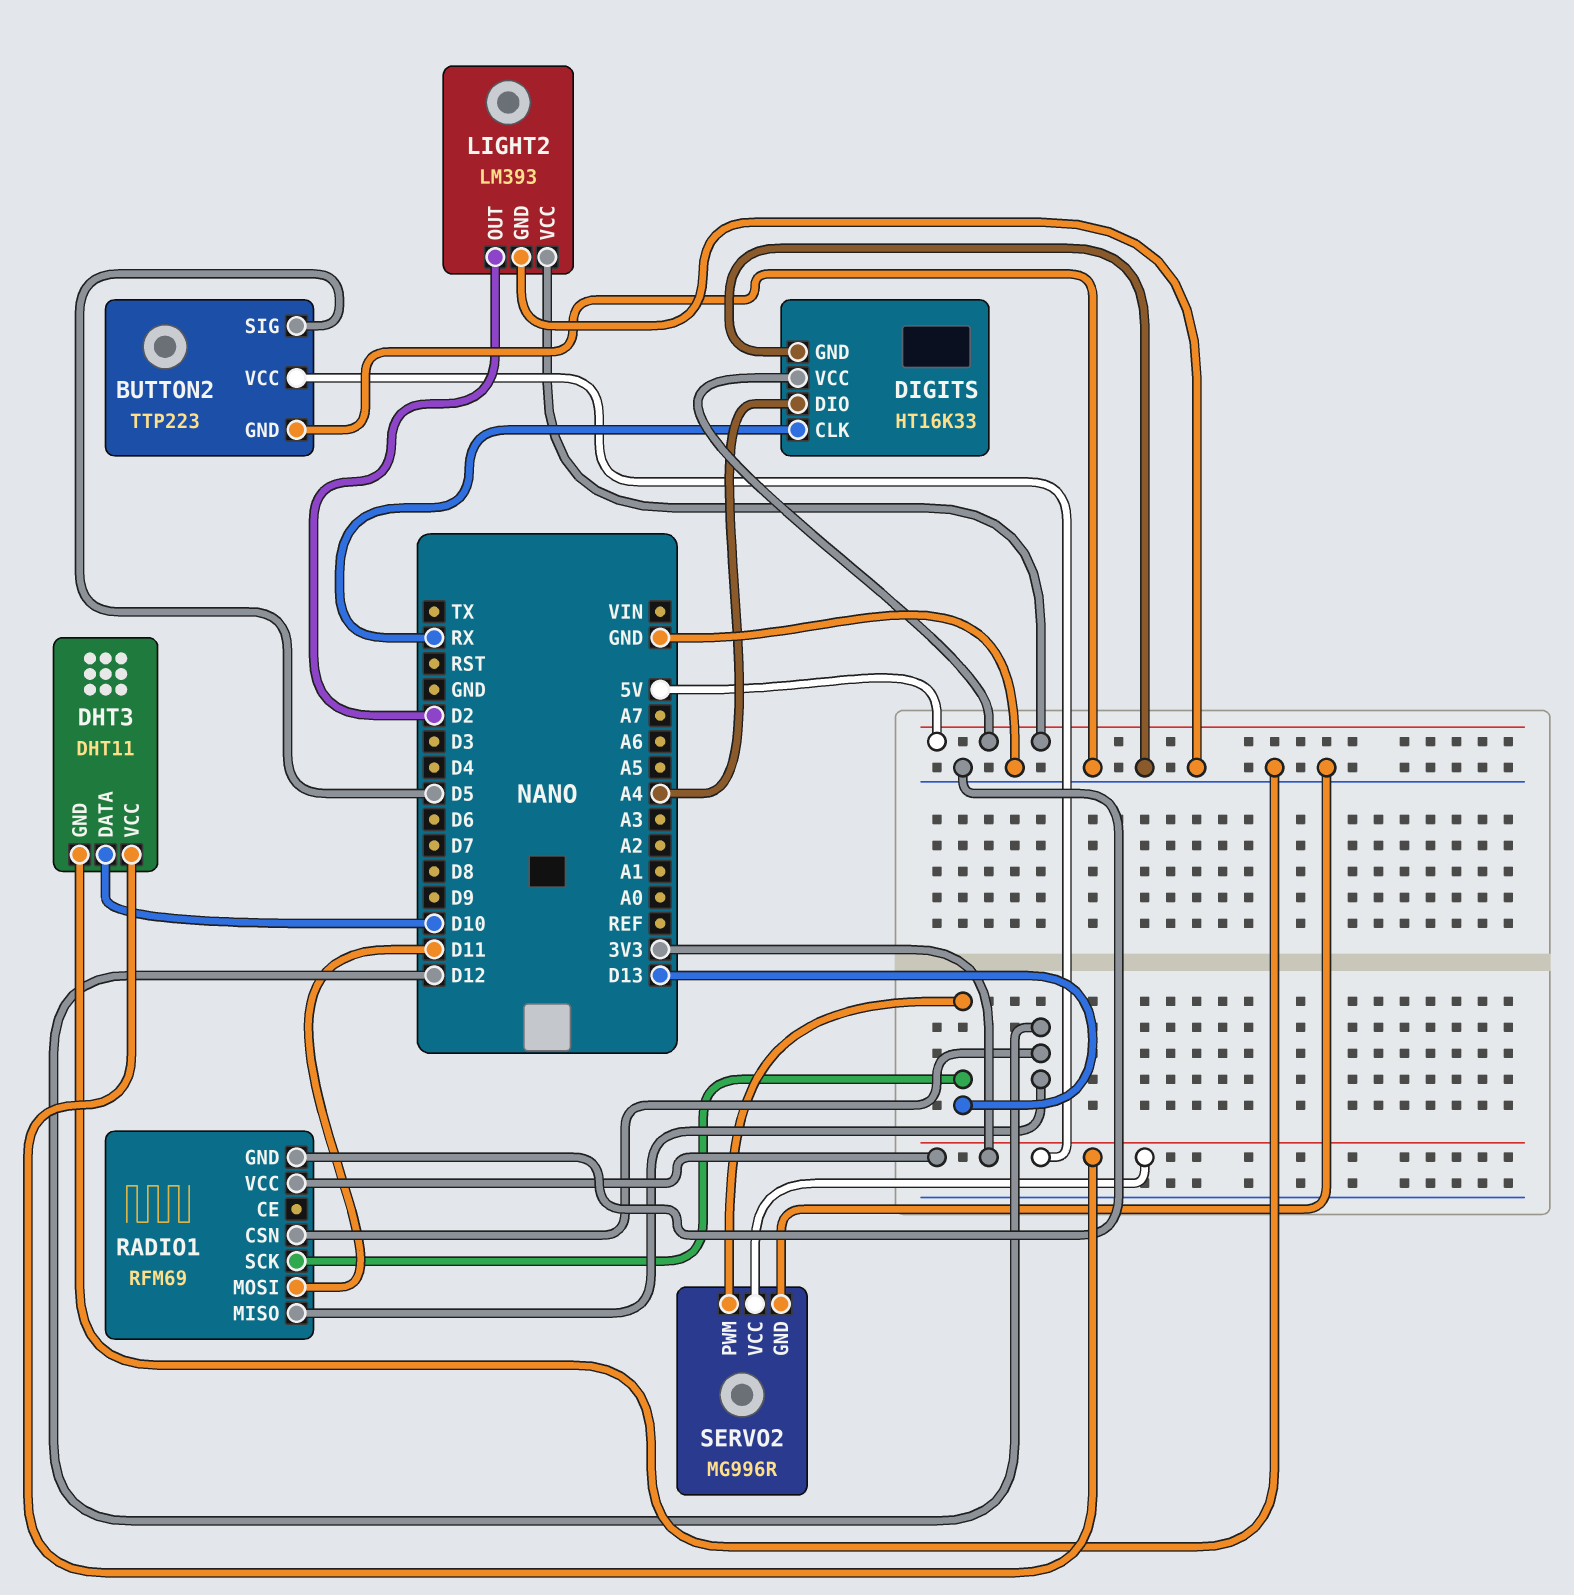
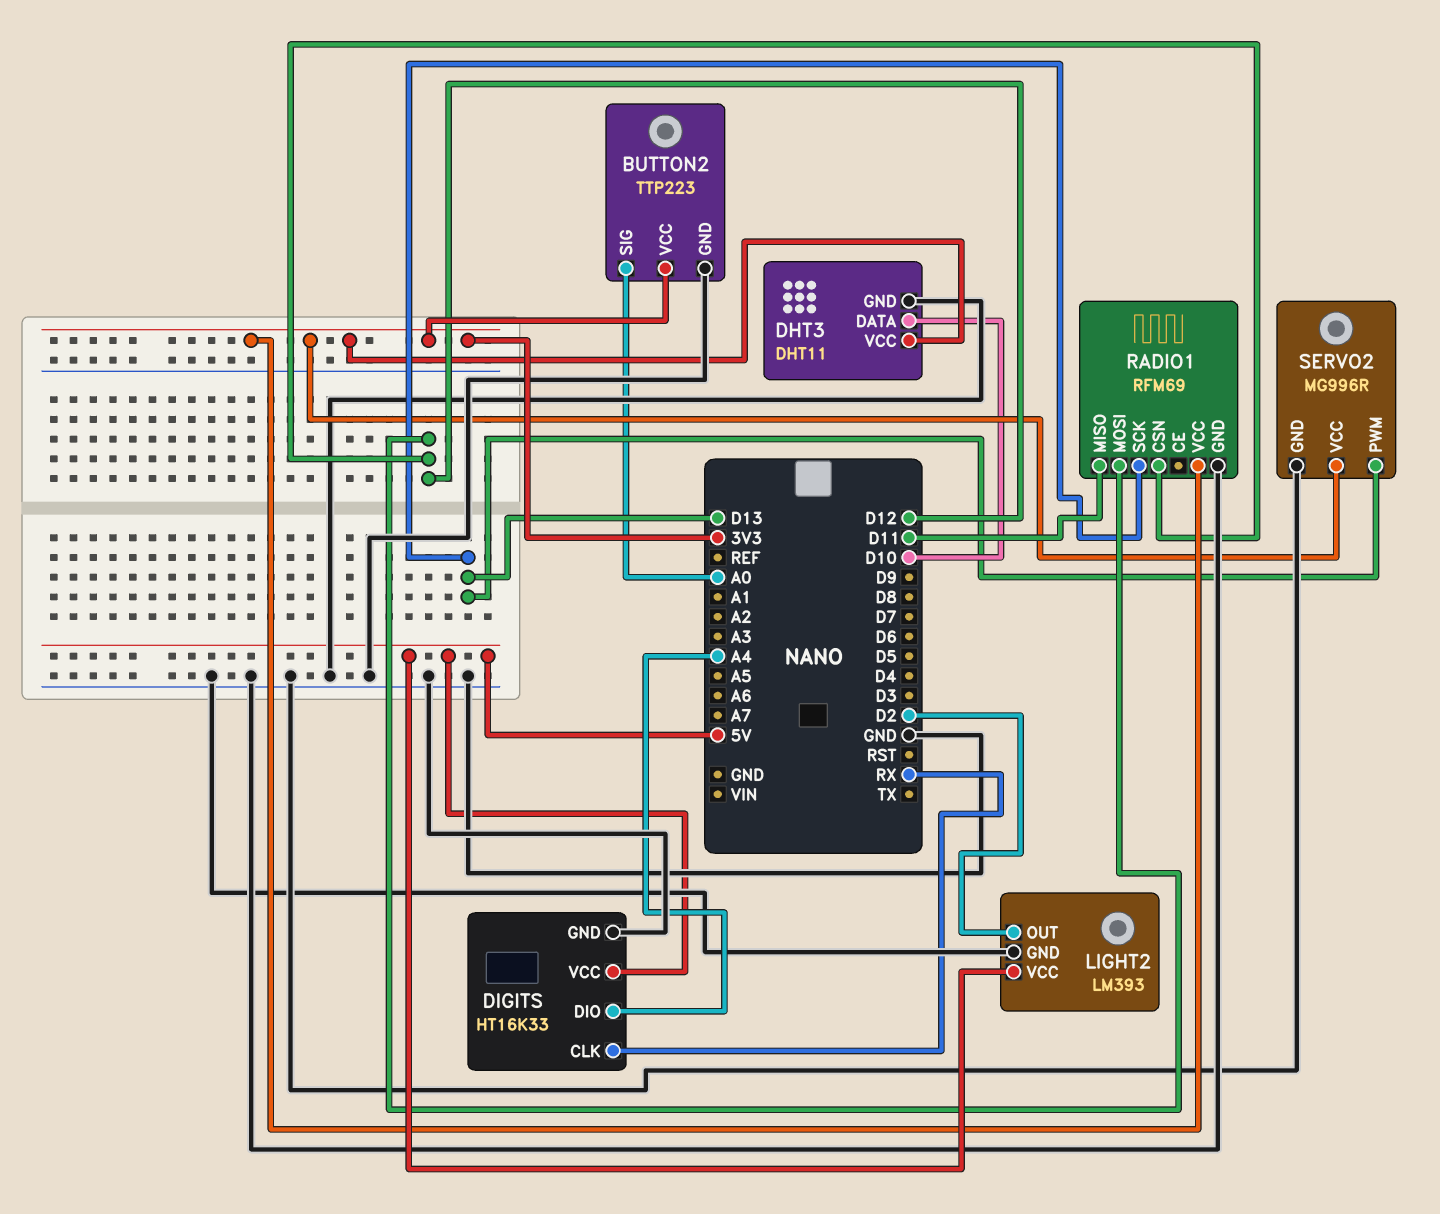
BUTTON2 pin SIG: D5 -> A0
RADIO1 pin MISO: D12 -> D11
RADIO1 pin MOSI: D11 -> D12

